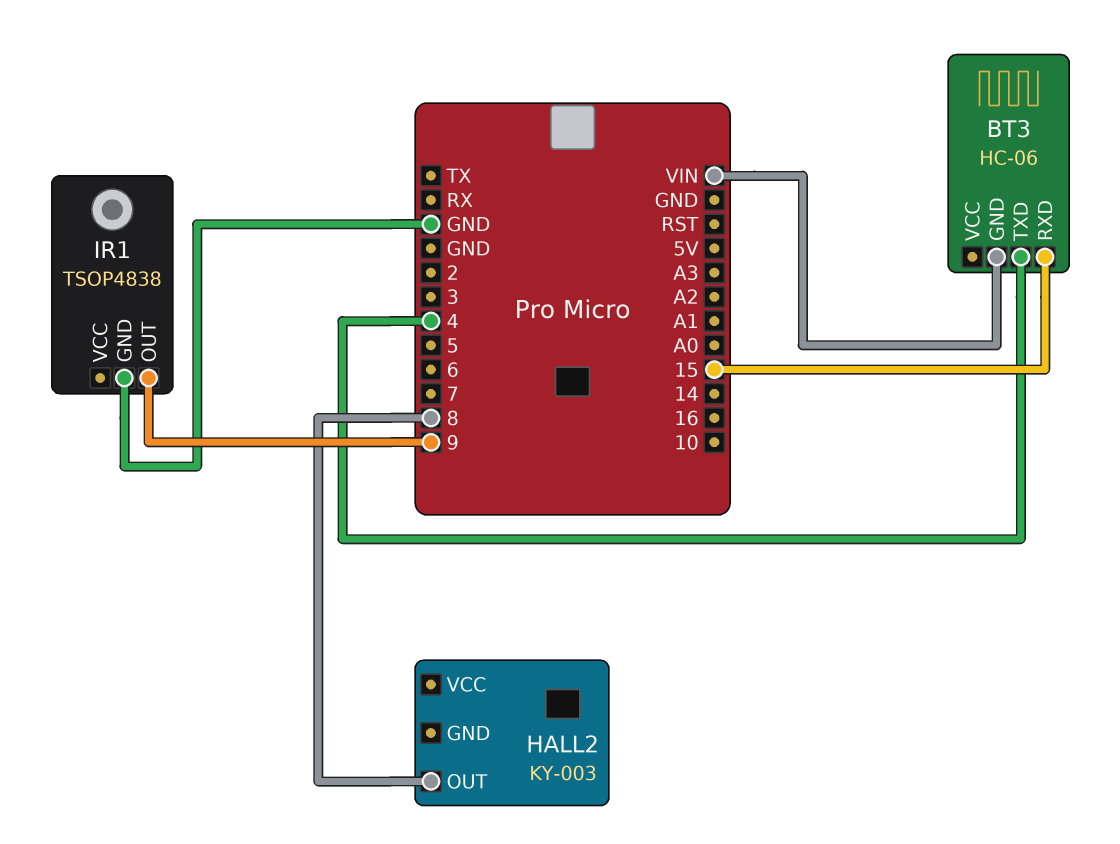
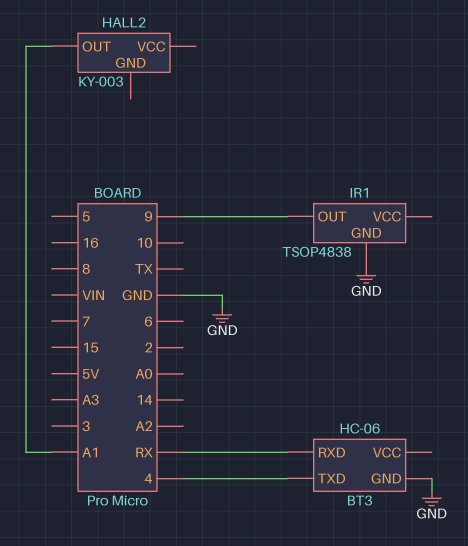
BT3 pin GND: VIN -> GND
BT3 pin RXD: 15 -> RX
HALL2 pin OUT: 8 -> A1

